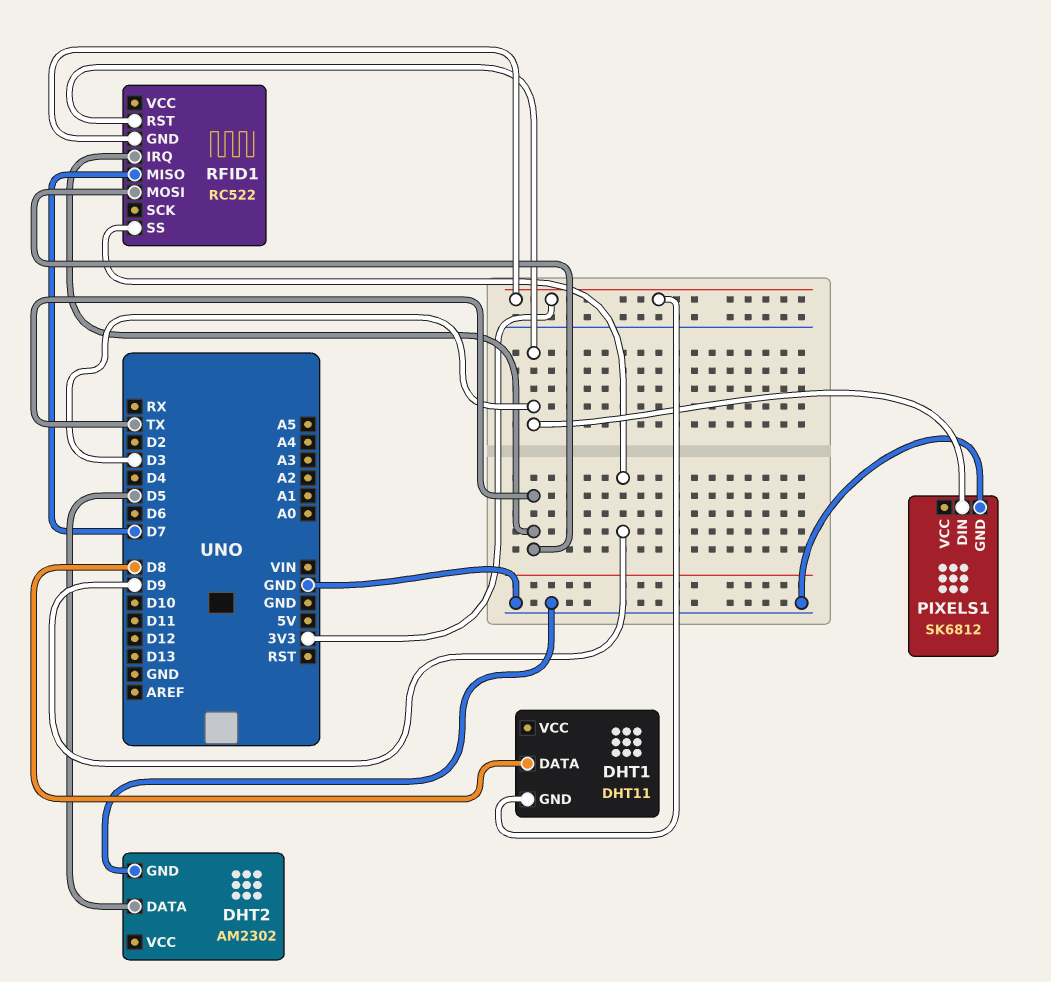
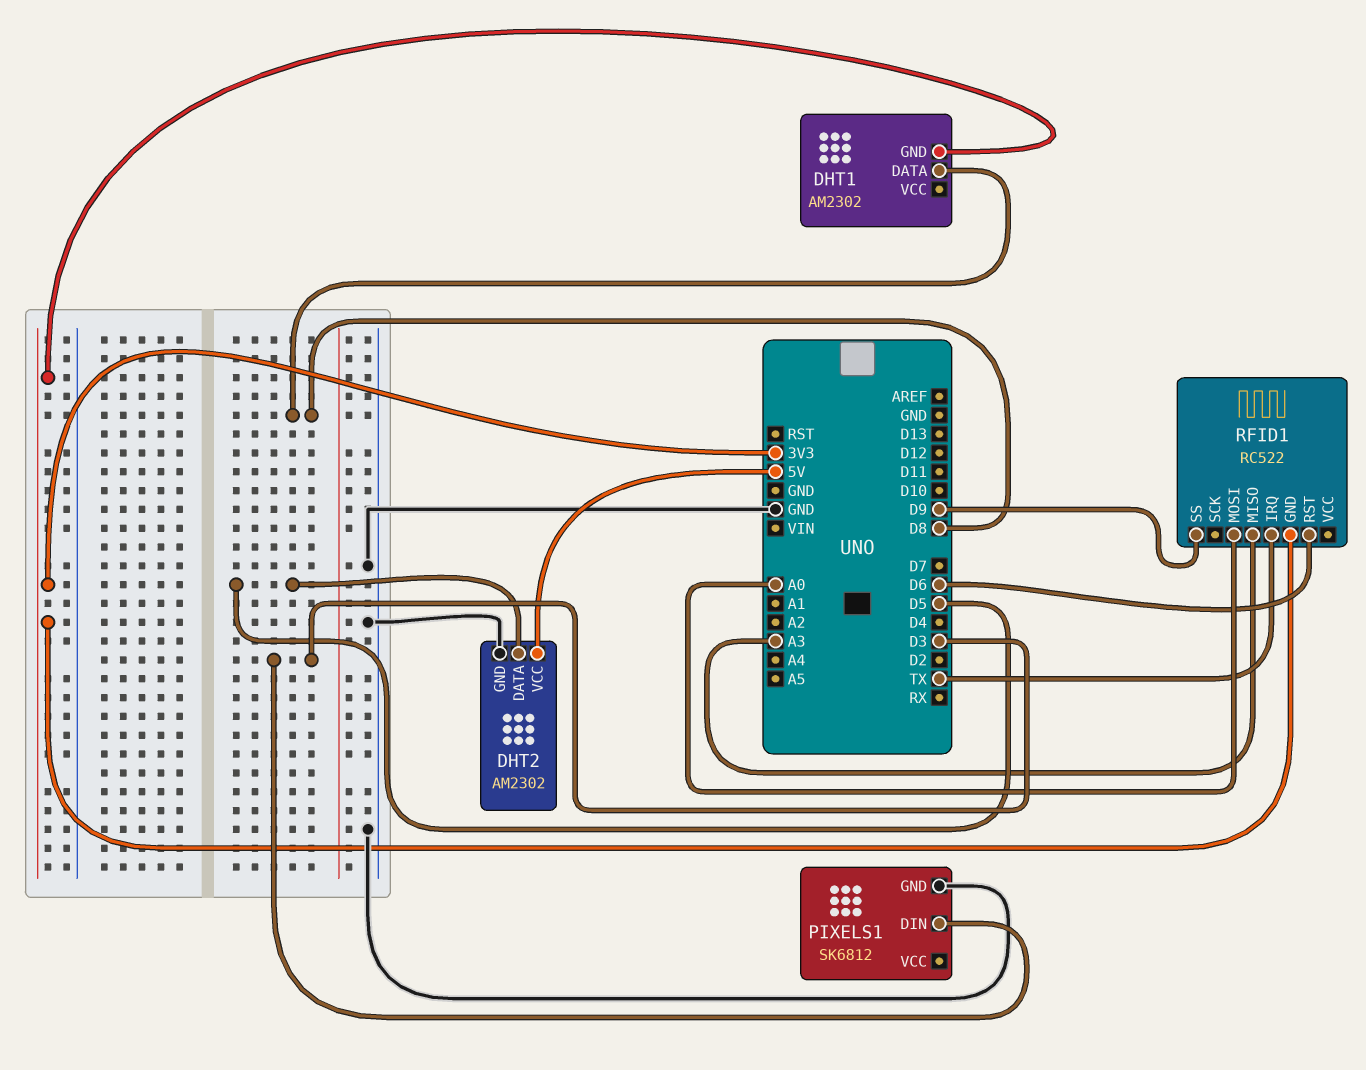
DHT1: DHT11 -> AM2302
DHT2 pin VCC: none -> 5V
RFID1 pin MISO: D7 -> A3
RFID1 pin MOSI: TX -> A0
RFID1 pin RST: D3 -> D6

